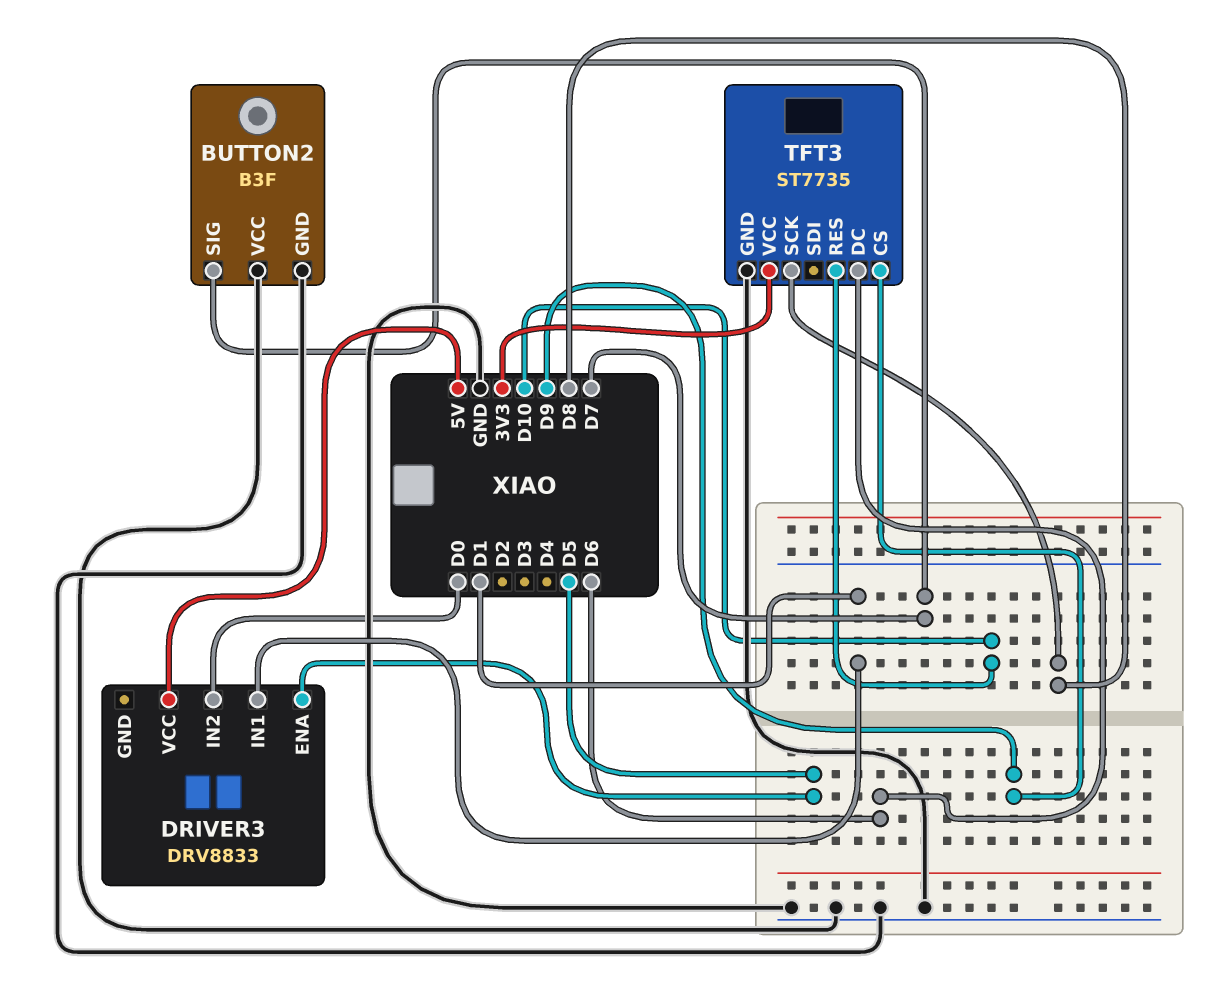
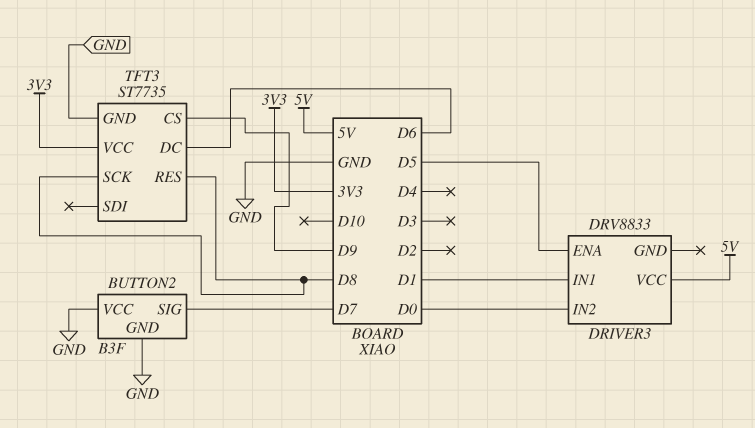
TFT3 pin RES: D10 -> D8

